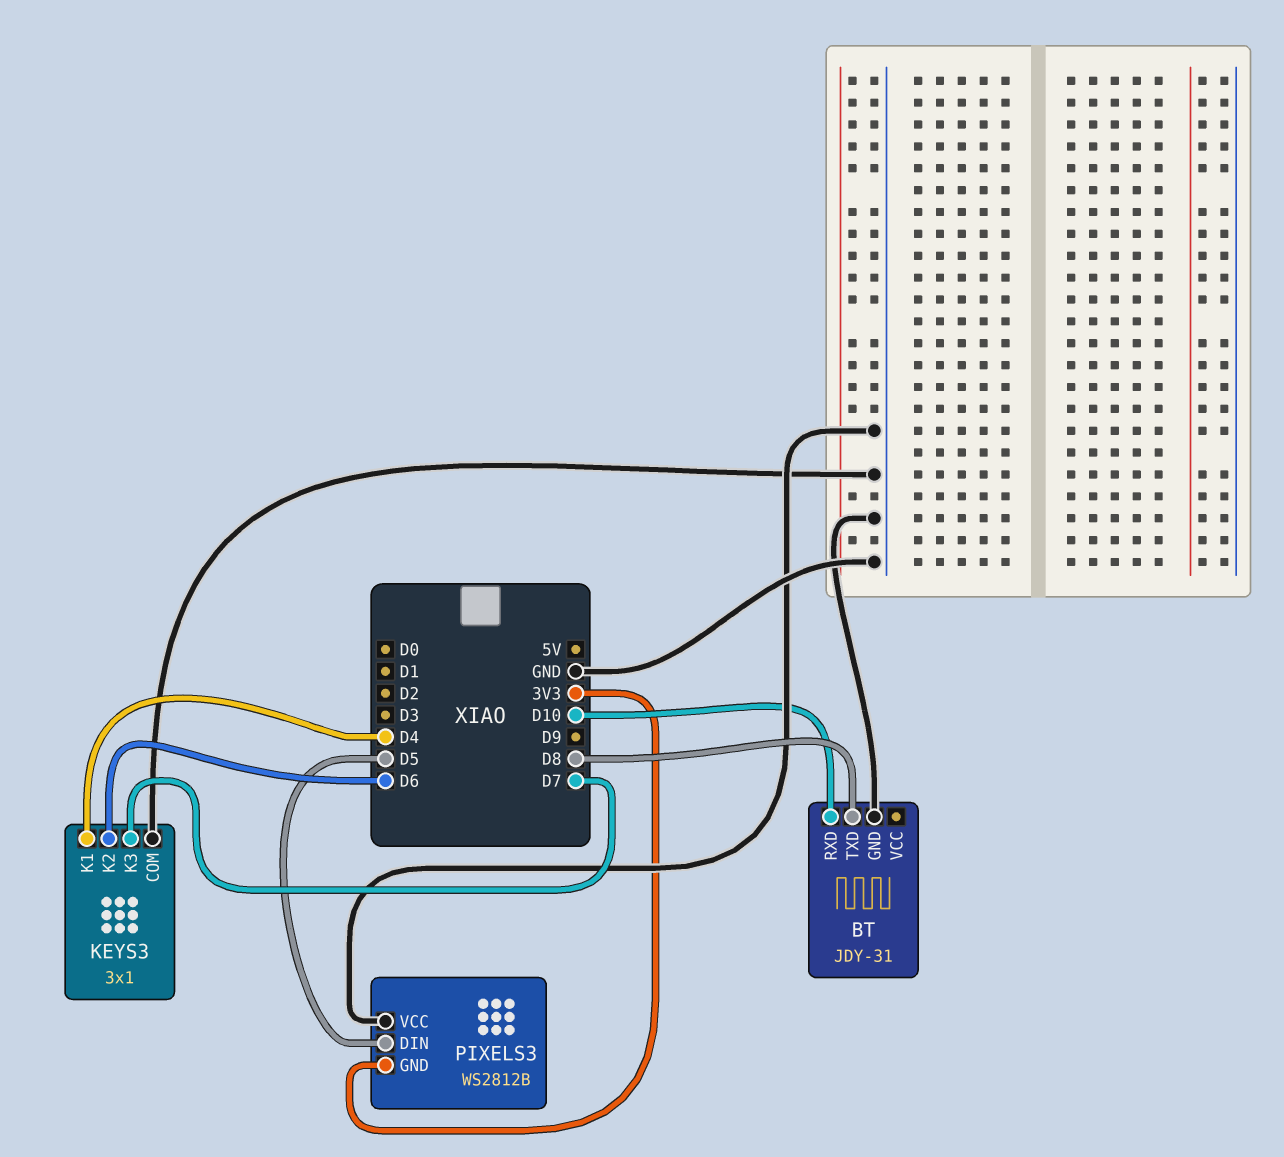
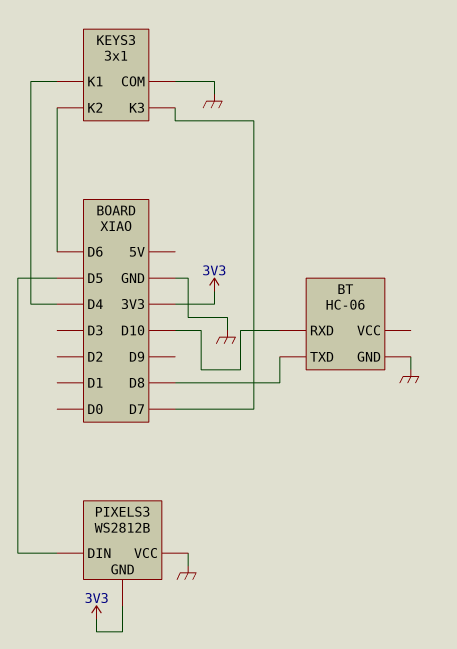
BT: JDY-31 -> HC-06

